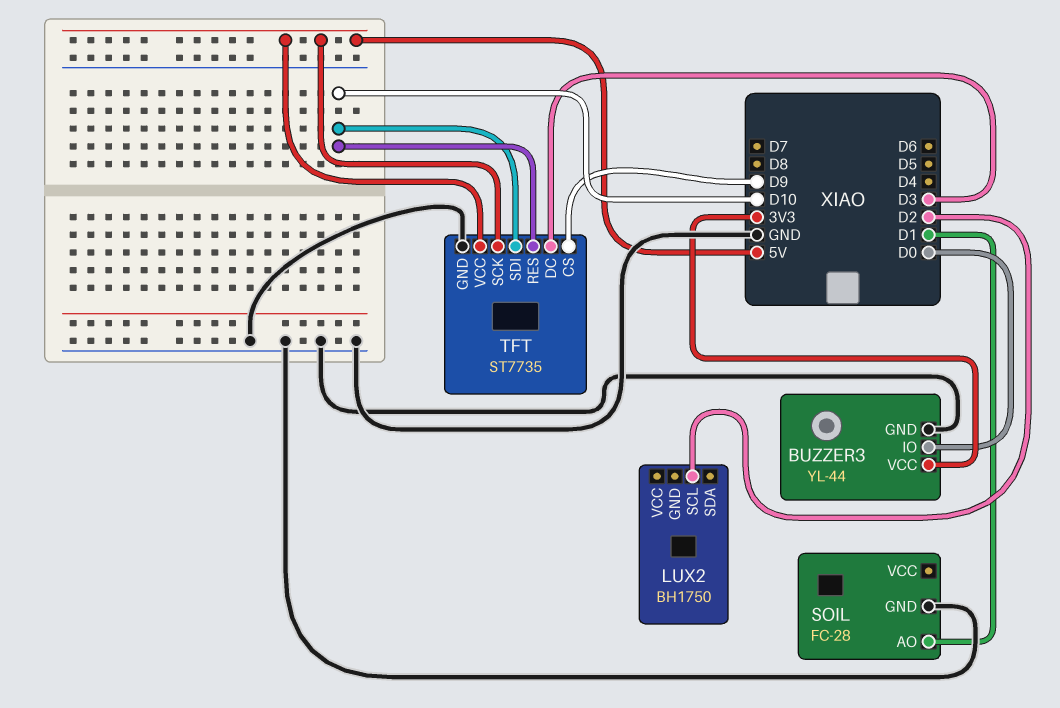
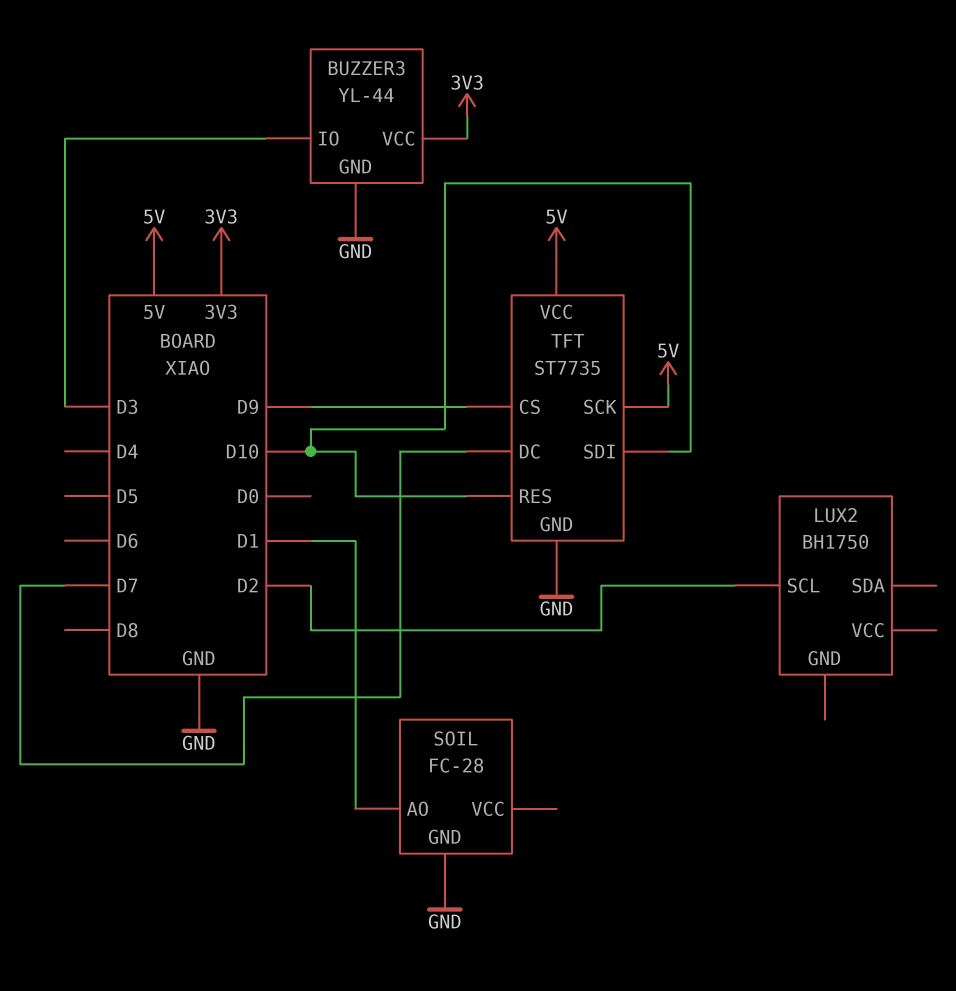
BUZZER3 pin IO: D0 -> D3
TFT pin DC: D3 -> D7

